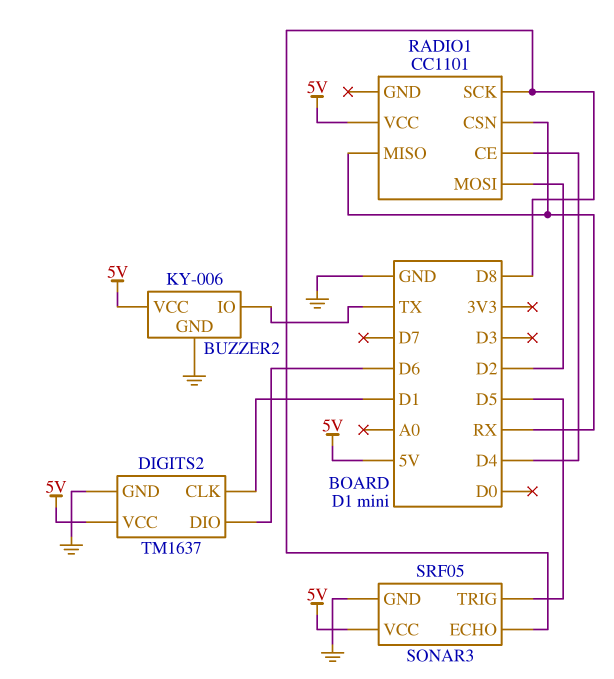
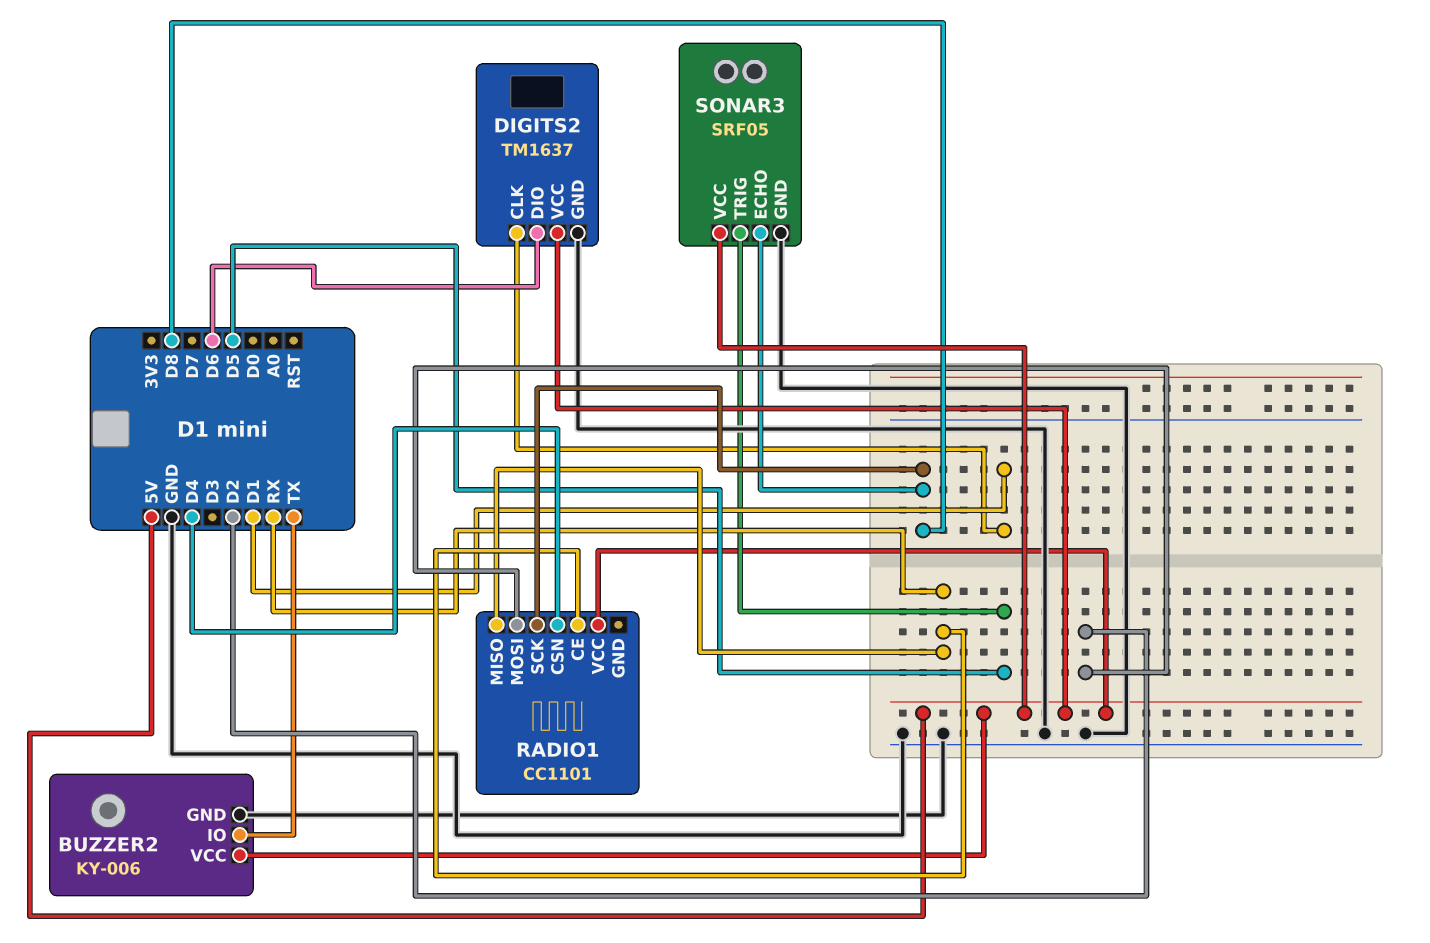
RADIO1 pin CE: D4 -> RX
RADIO1 pin CSN: RX -> D4

